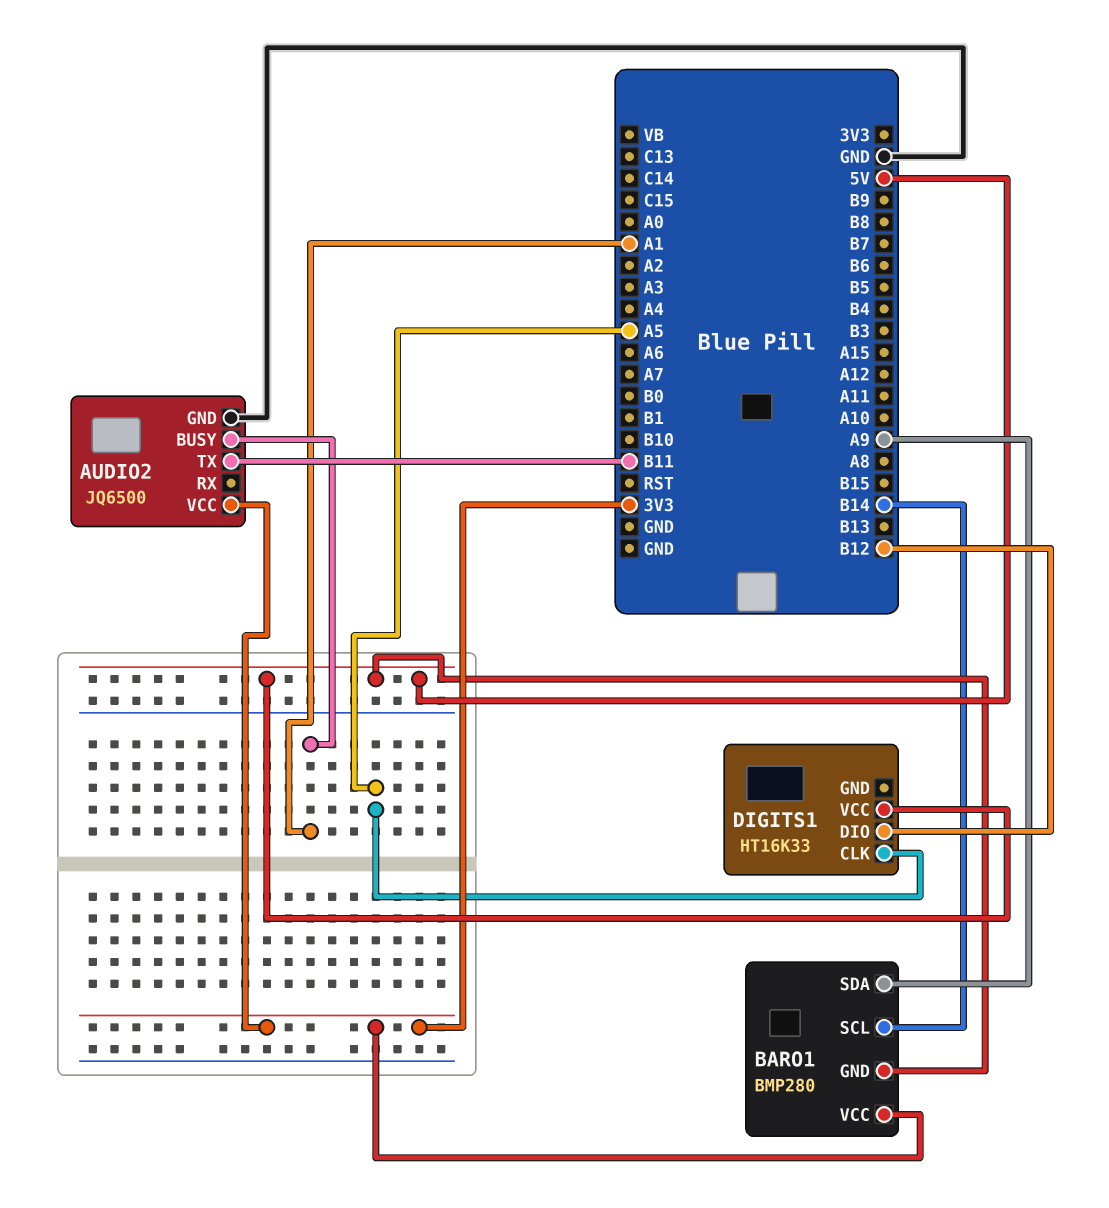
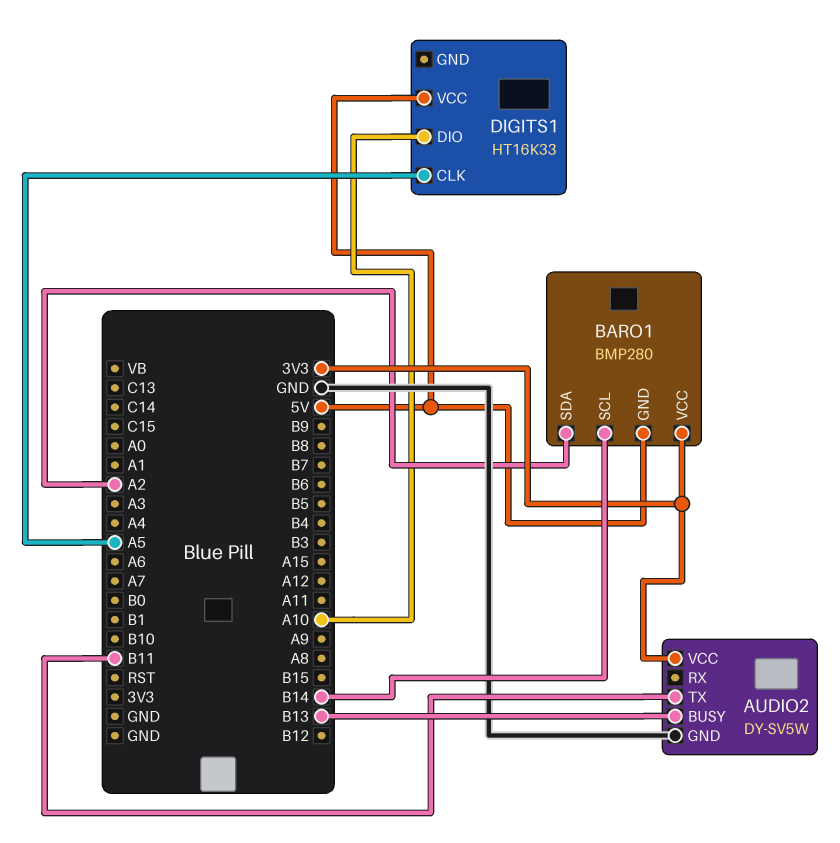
AUDIO2: JQ6500 -> DY-SV5W
AUDIO2 pin BUSY: A1 -> B13
BARO1 pin SDA: A9 -> A2
DIGITS1 pin DIO: B12 -> A10

